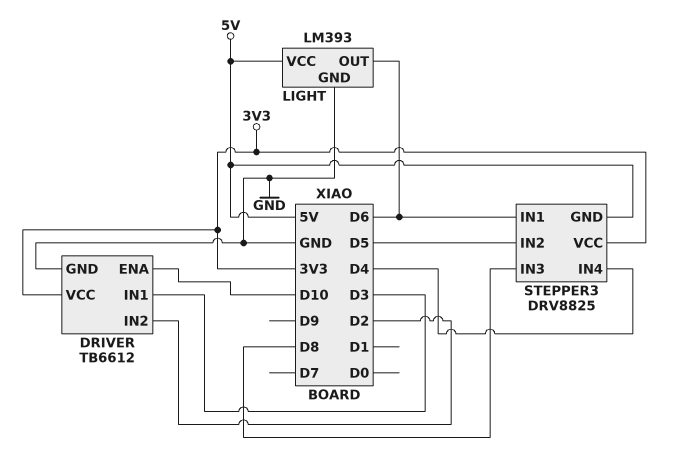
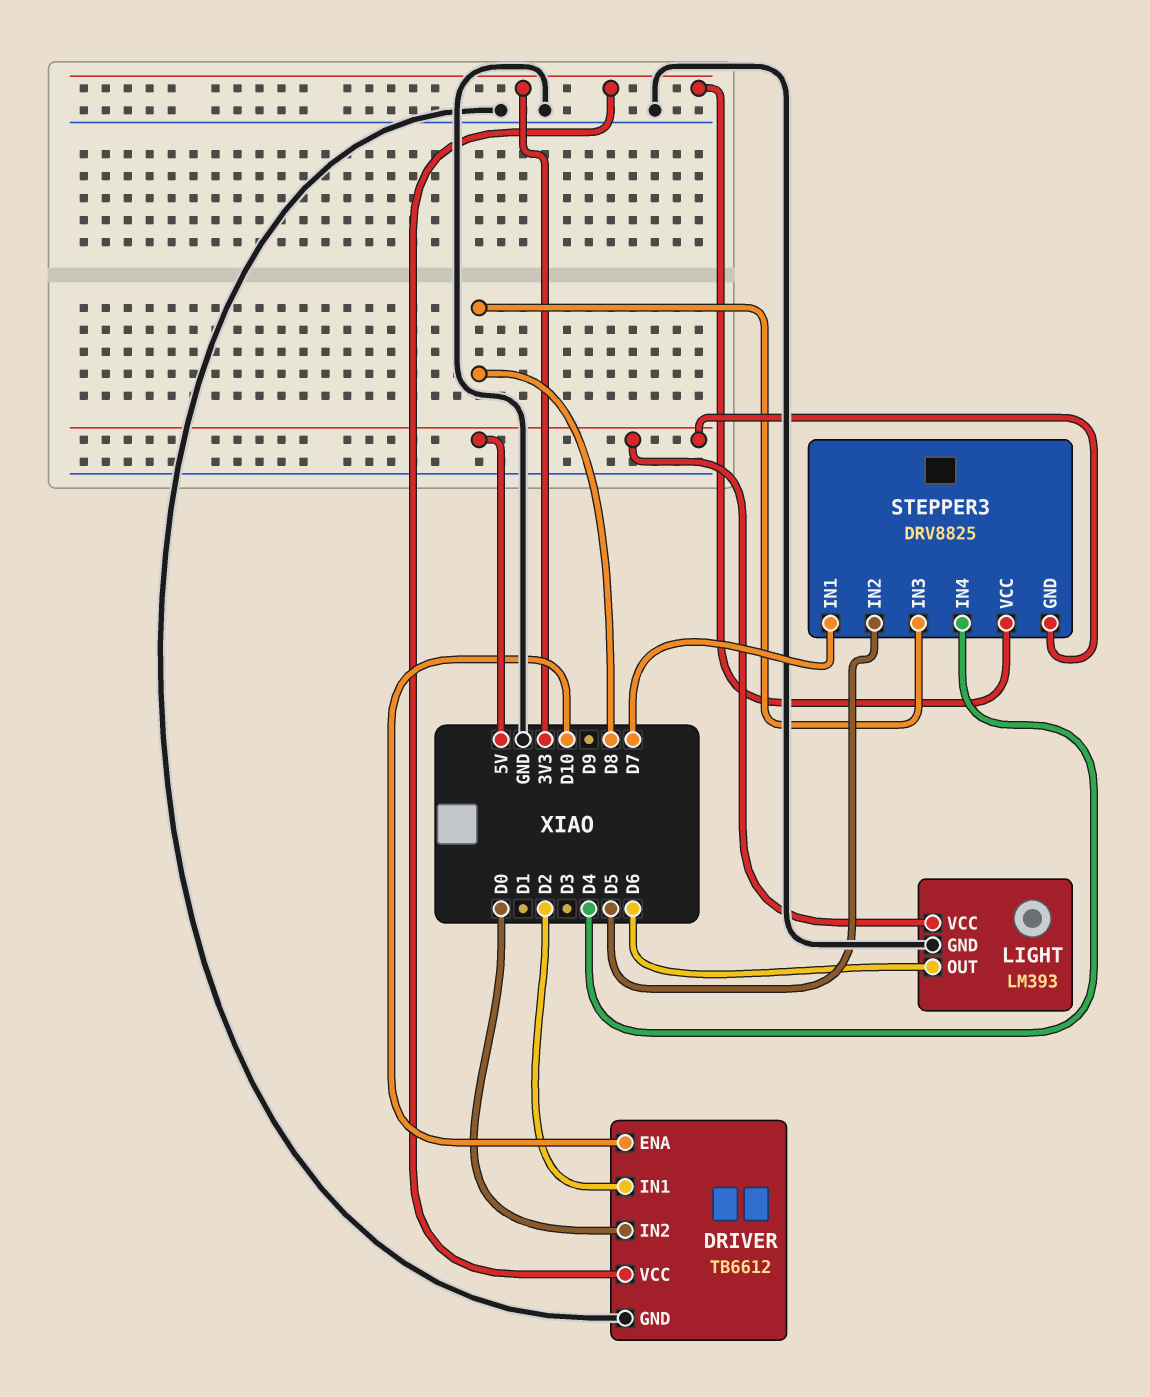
DRIVER pin IN1: D3 -> D2
DRIVER pin IN2: D2 -> D0
STEPPER3 pin IN1: D6 -> D7

